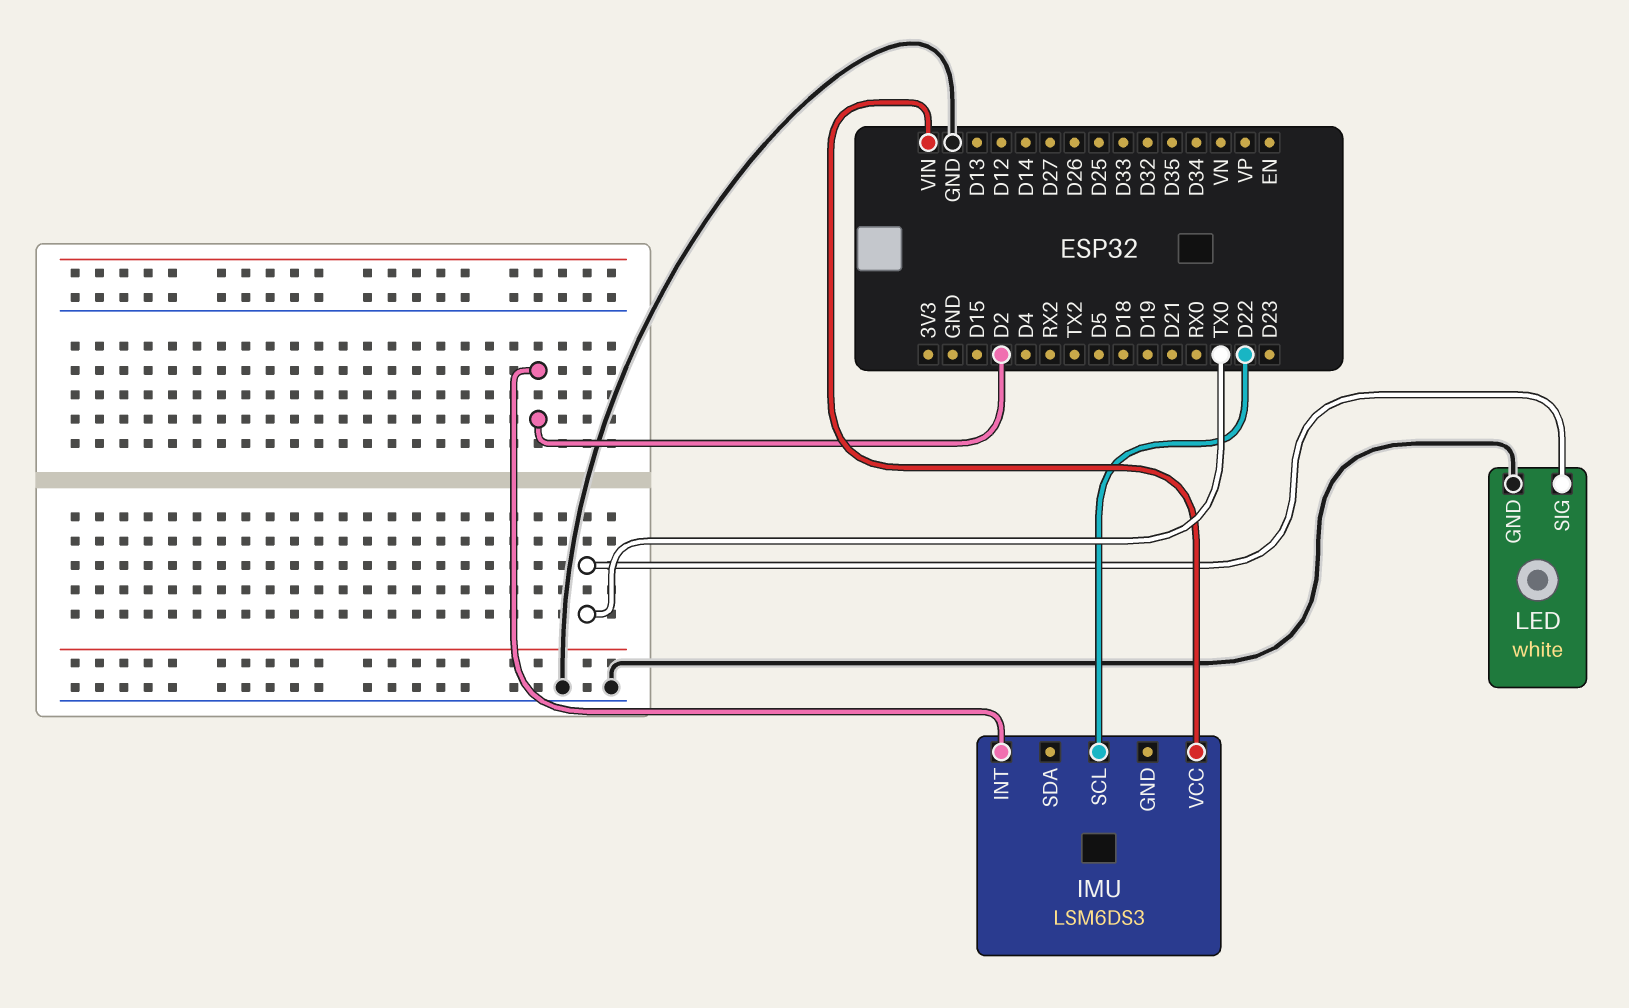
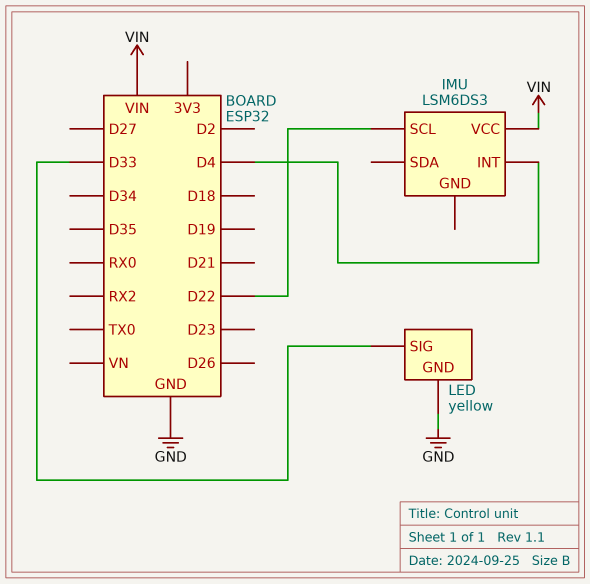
IMU pin INT: D2 -> D4
LED: white -> yellow
LED pin SIG: TX0 -> D33

